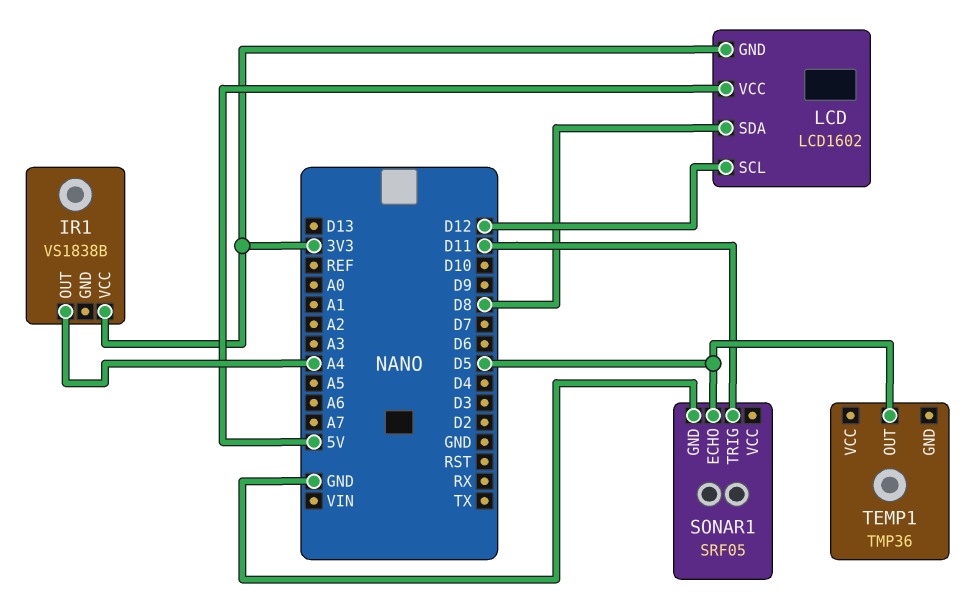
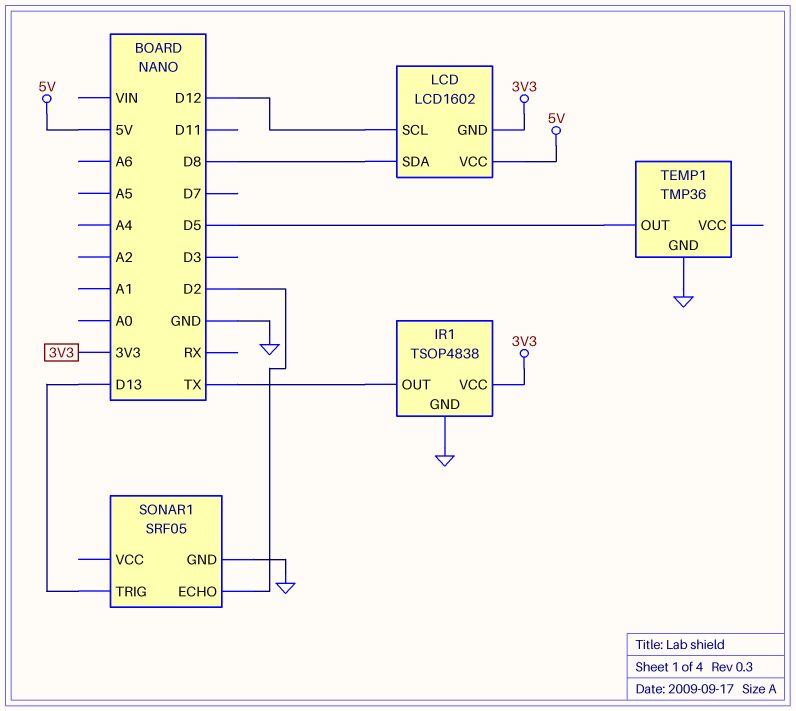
IR1: VS1838B -> TSOP4838
IR1 pin GND: none -> GND
IR1 pin OUT: A4 -> TX
SONAR1 pin ECHO: D5 -> D2
SONAR1 pin TRIG: D11 -> D13
TEMP1 pin GND: none -> GND

